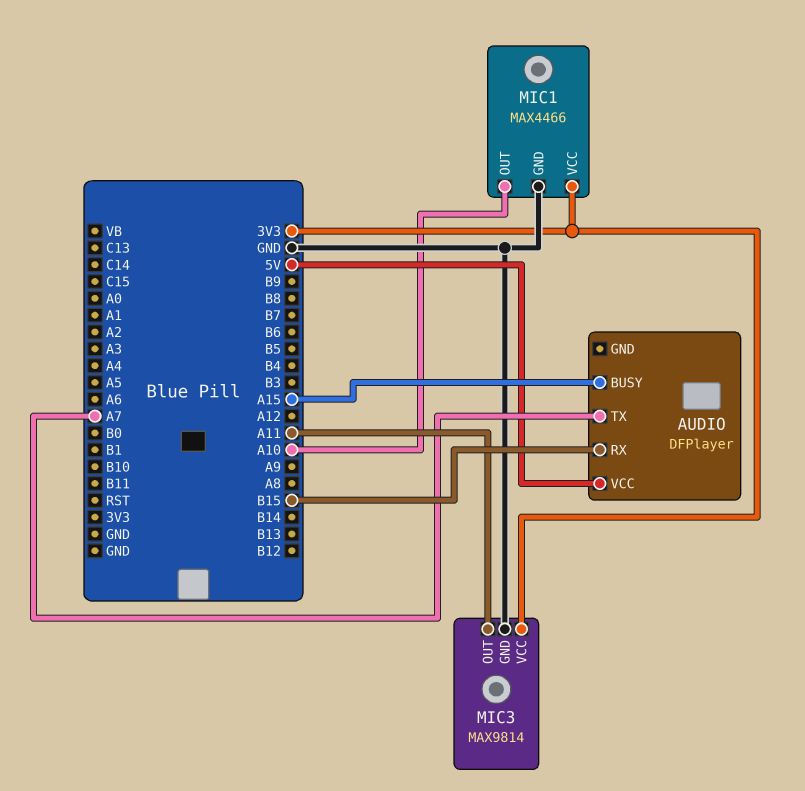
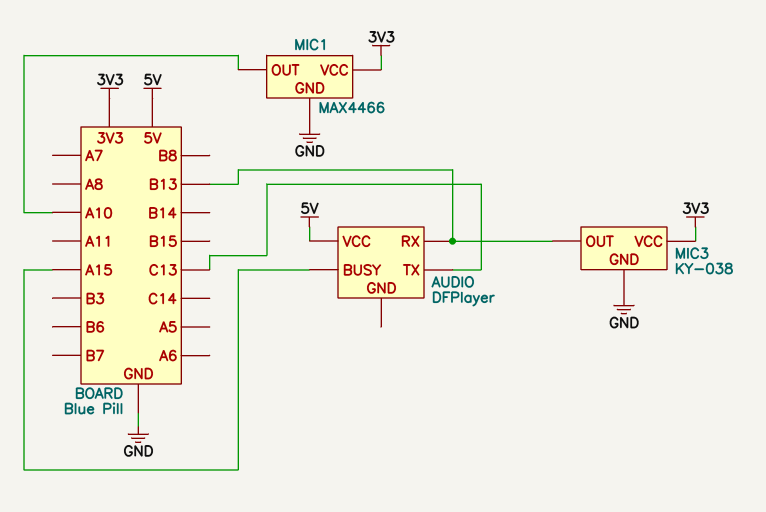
AUDIO pin RX: B15 -> B13
AUDIO pin TX: A7 -> C13
MIC3: MAX9814 -> KY-038
MIC3 pin OUT: A11 -> B13

